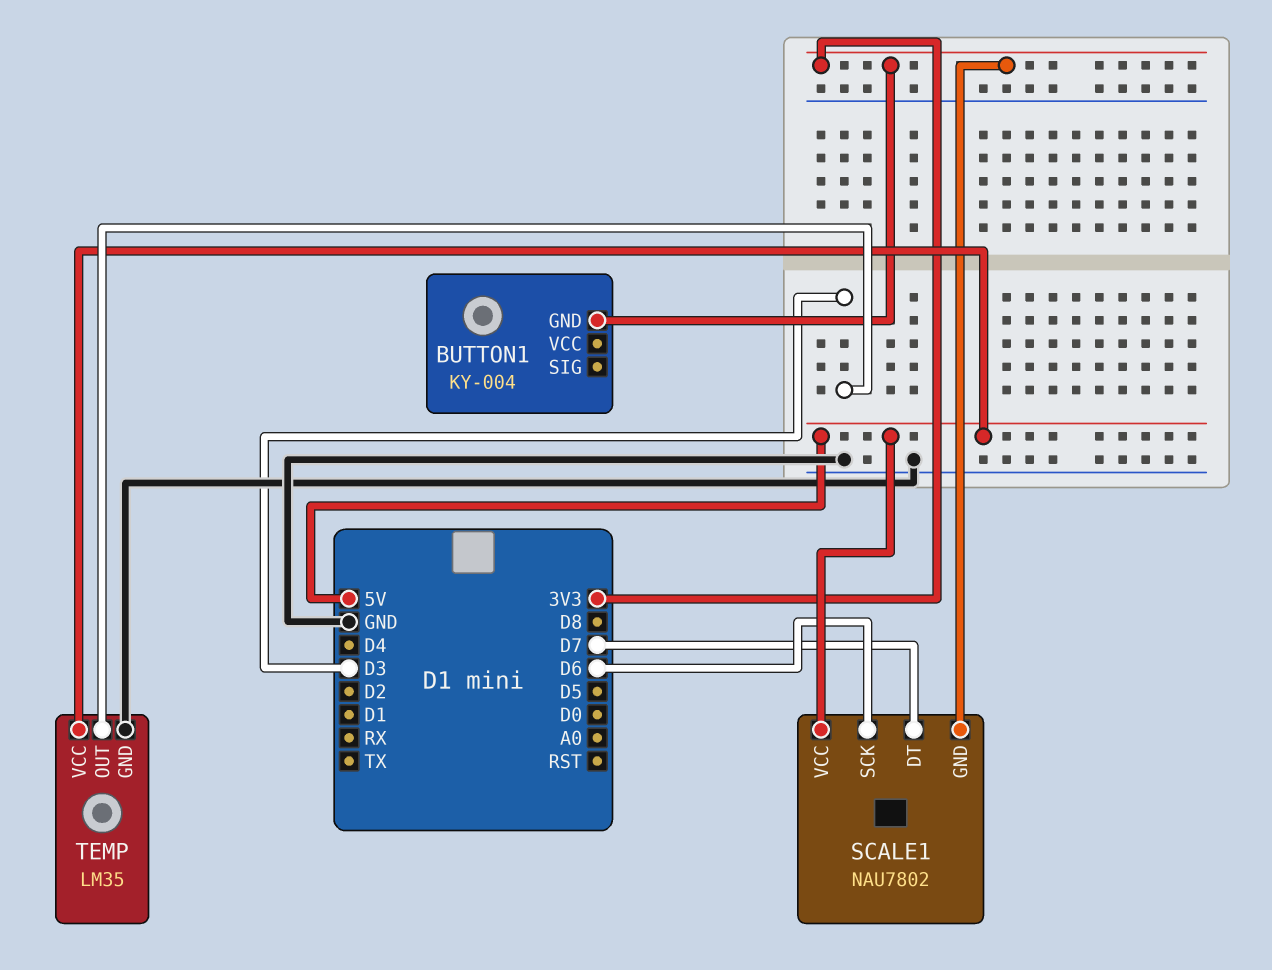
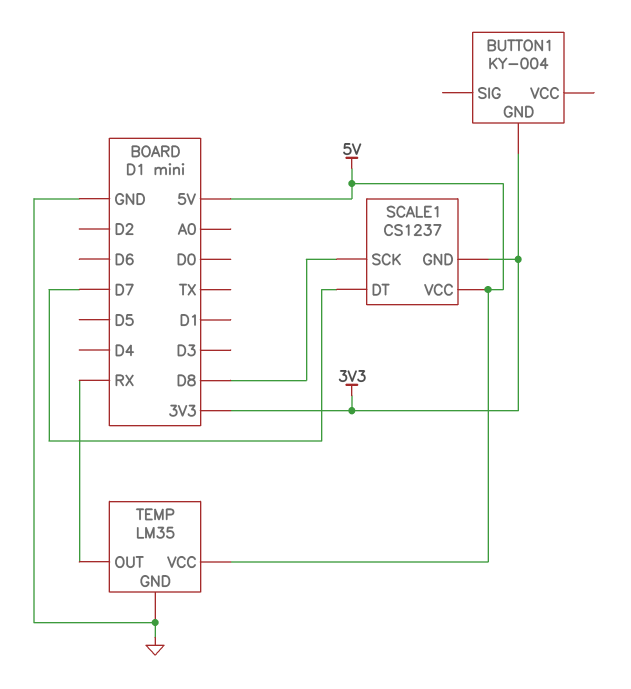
SCALE1: NAU7802 -> CS1237
SCALE1 pin SCK: D6 -> D8
TEMP pin OUT: D3 -> RX

